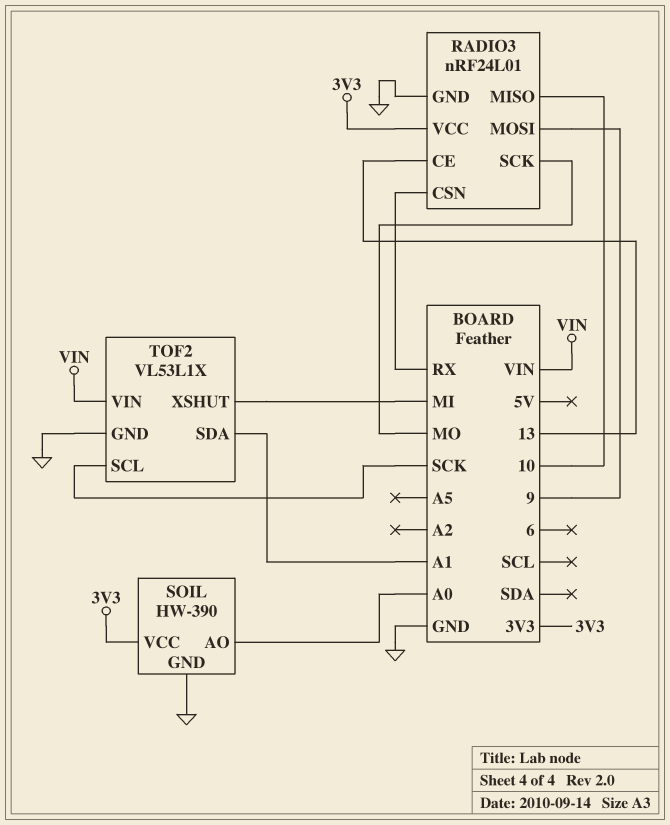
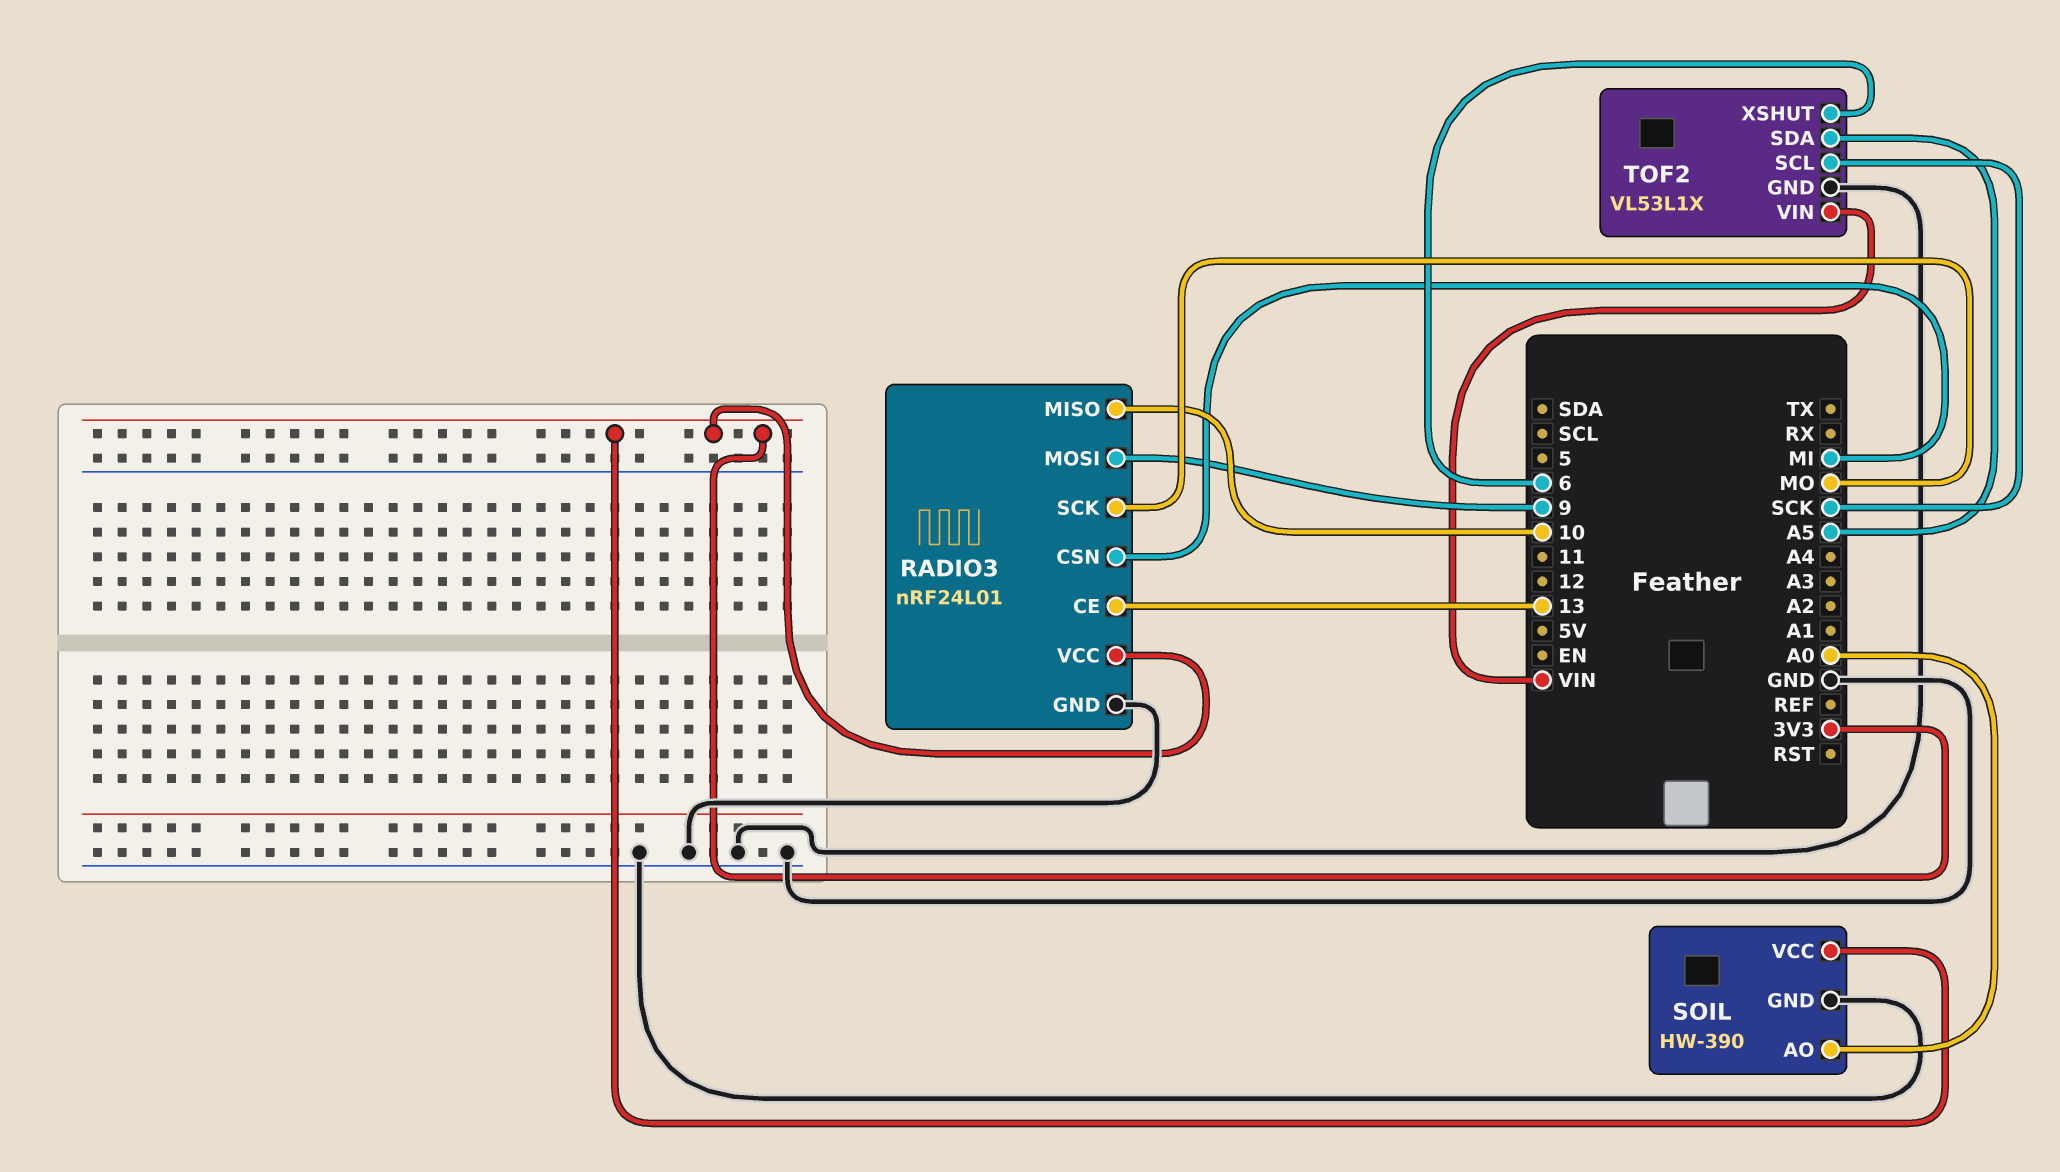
RADIO3 pin CSN: RX -> MI
TOF2 pin SDA: A1 -> A5
TOF2 pin XSHUT: MI -> 6

